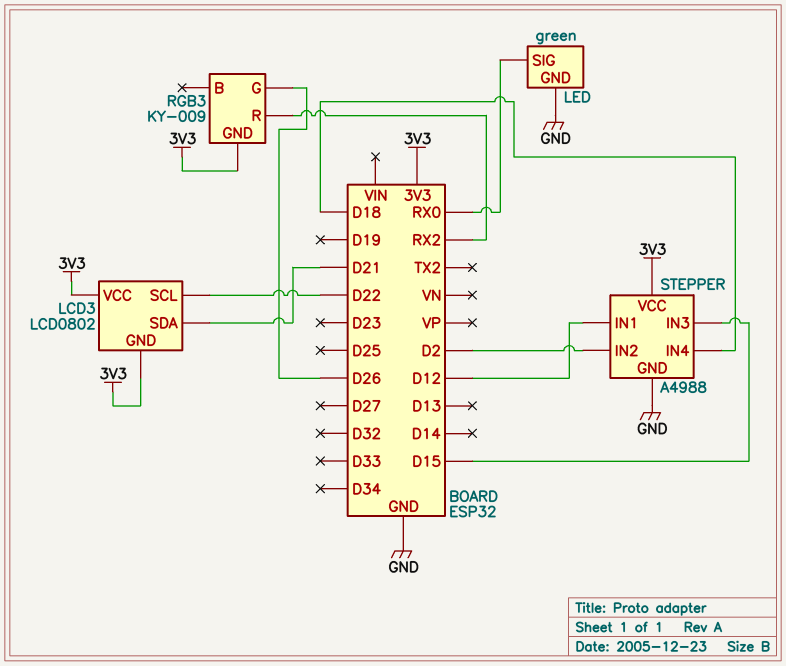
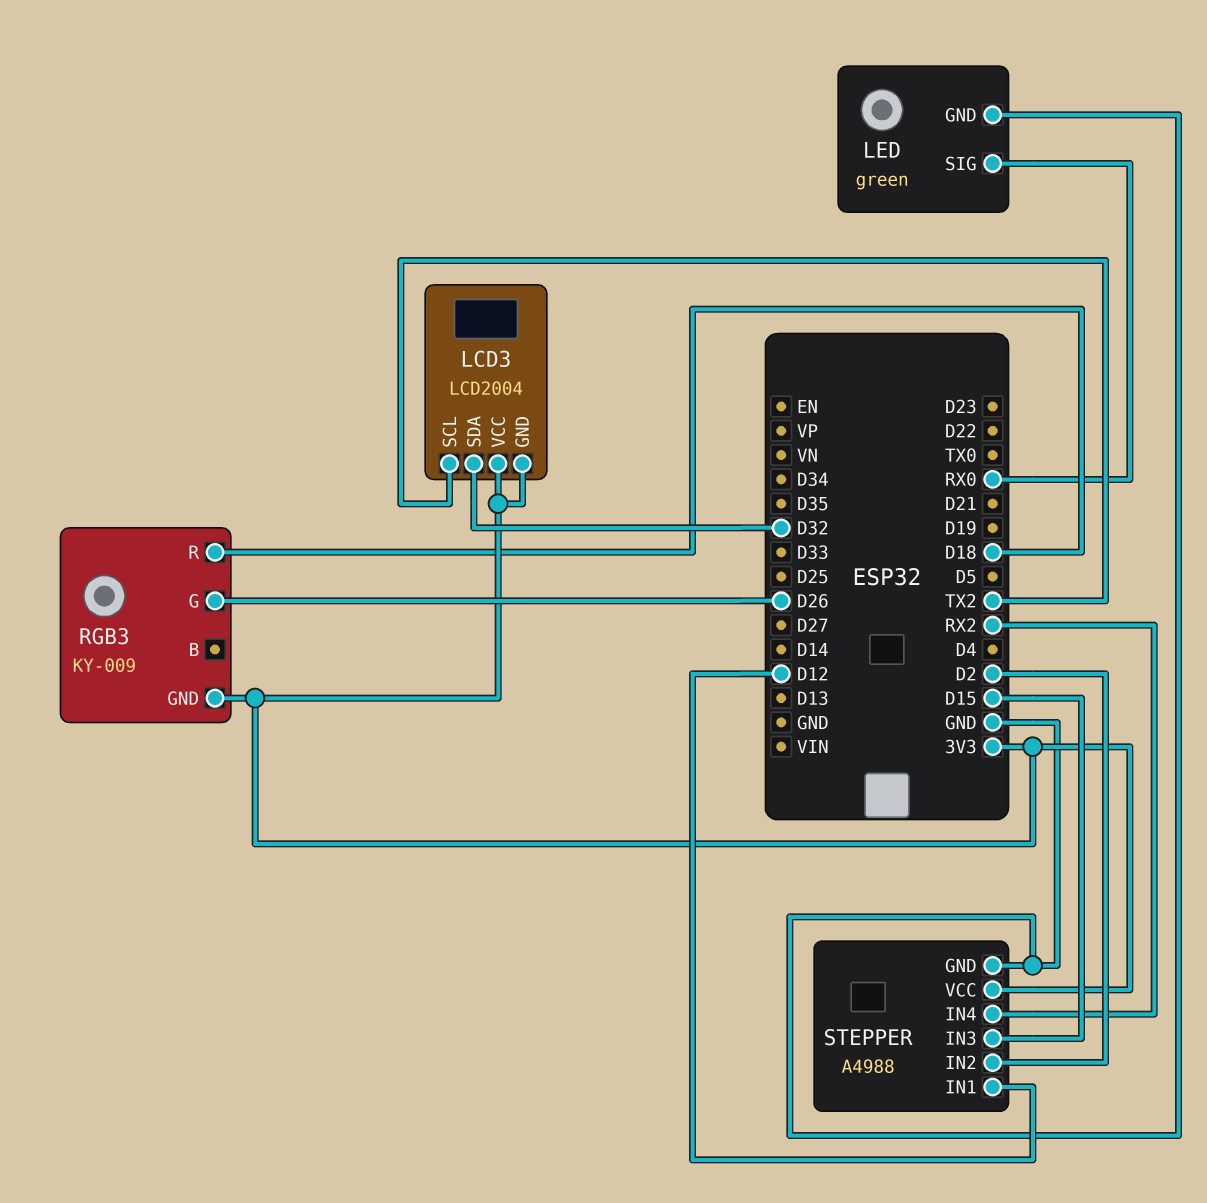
LCD3: LCD0802 -> LCD2004
LCD3 pin SCL: D22 -> TX2
LCD3 pin SDA: D21 -> D32
RGB3 pin R: RX2 -> D18
STEPPER pin IN4: D18 -> RX2

